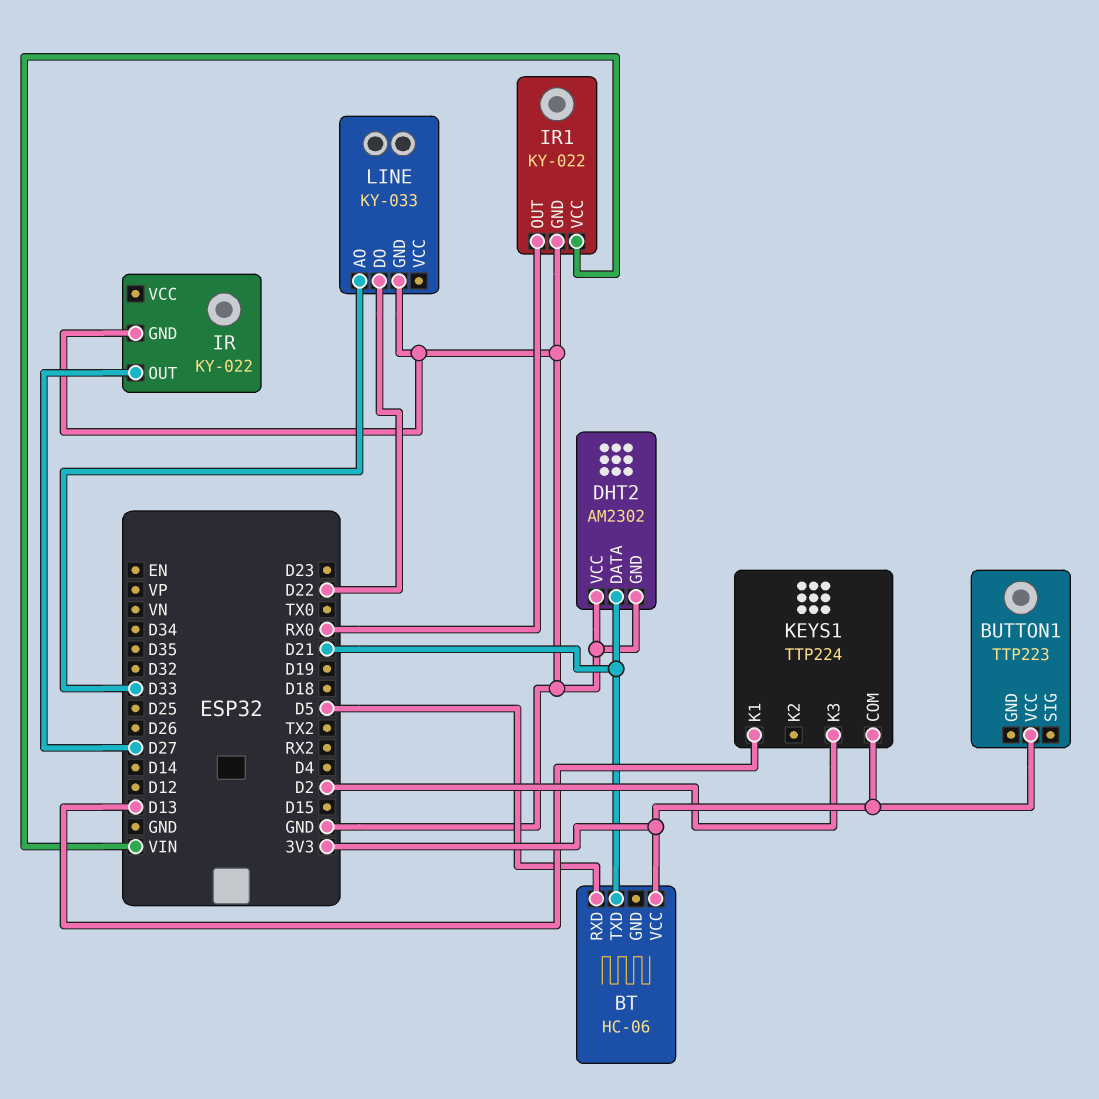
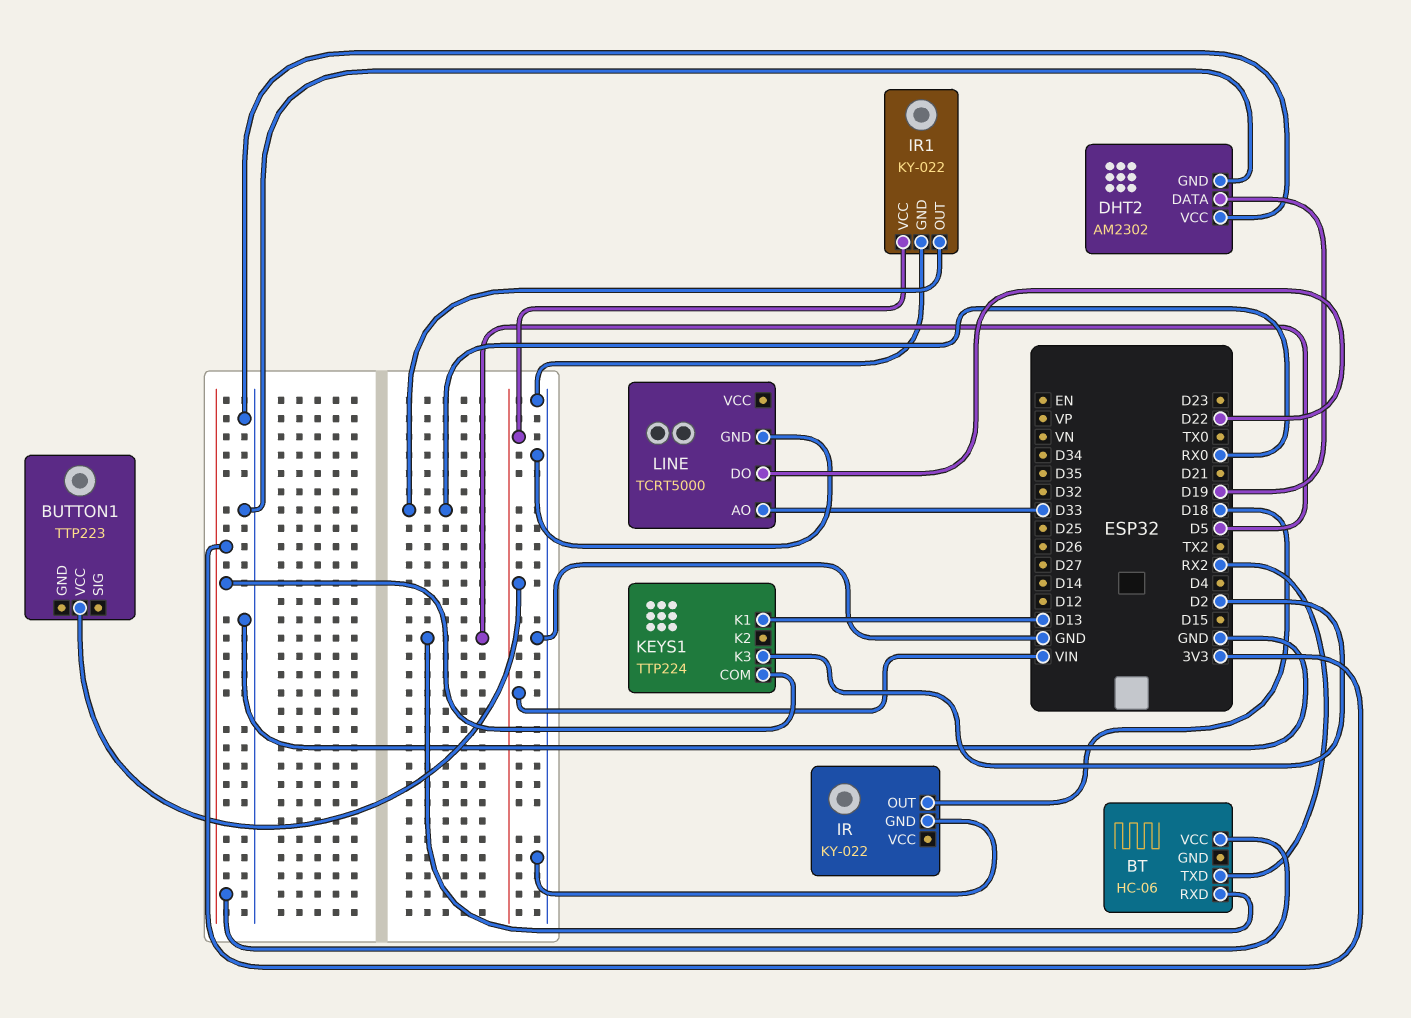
BT pin TXD: D21 -> RX2
BUTTON1 pin VCC: 3V3 -> VIN
DHT2 pin DATA: D21 -> D19
IR pin OUT: D27 -> D18
LINE: KY-033 -> TCRT5000

